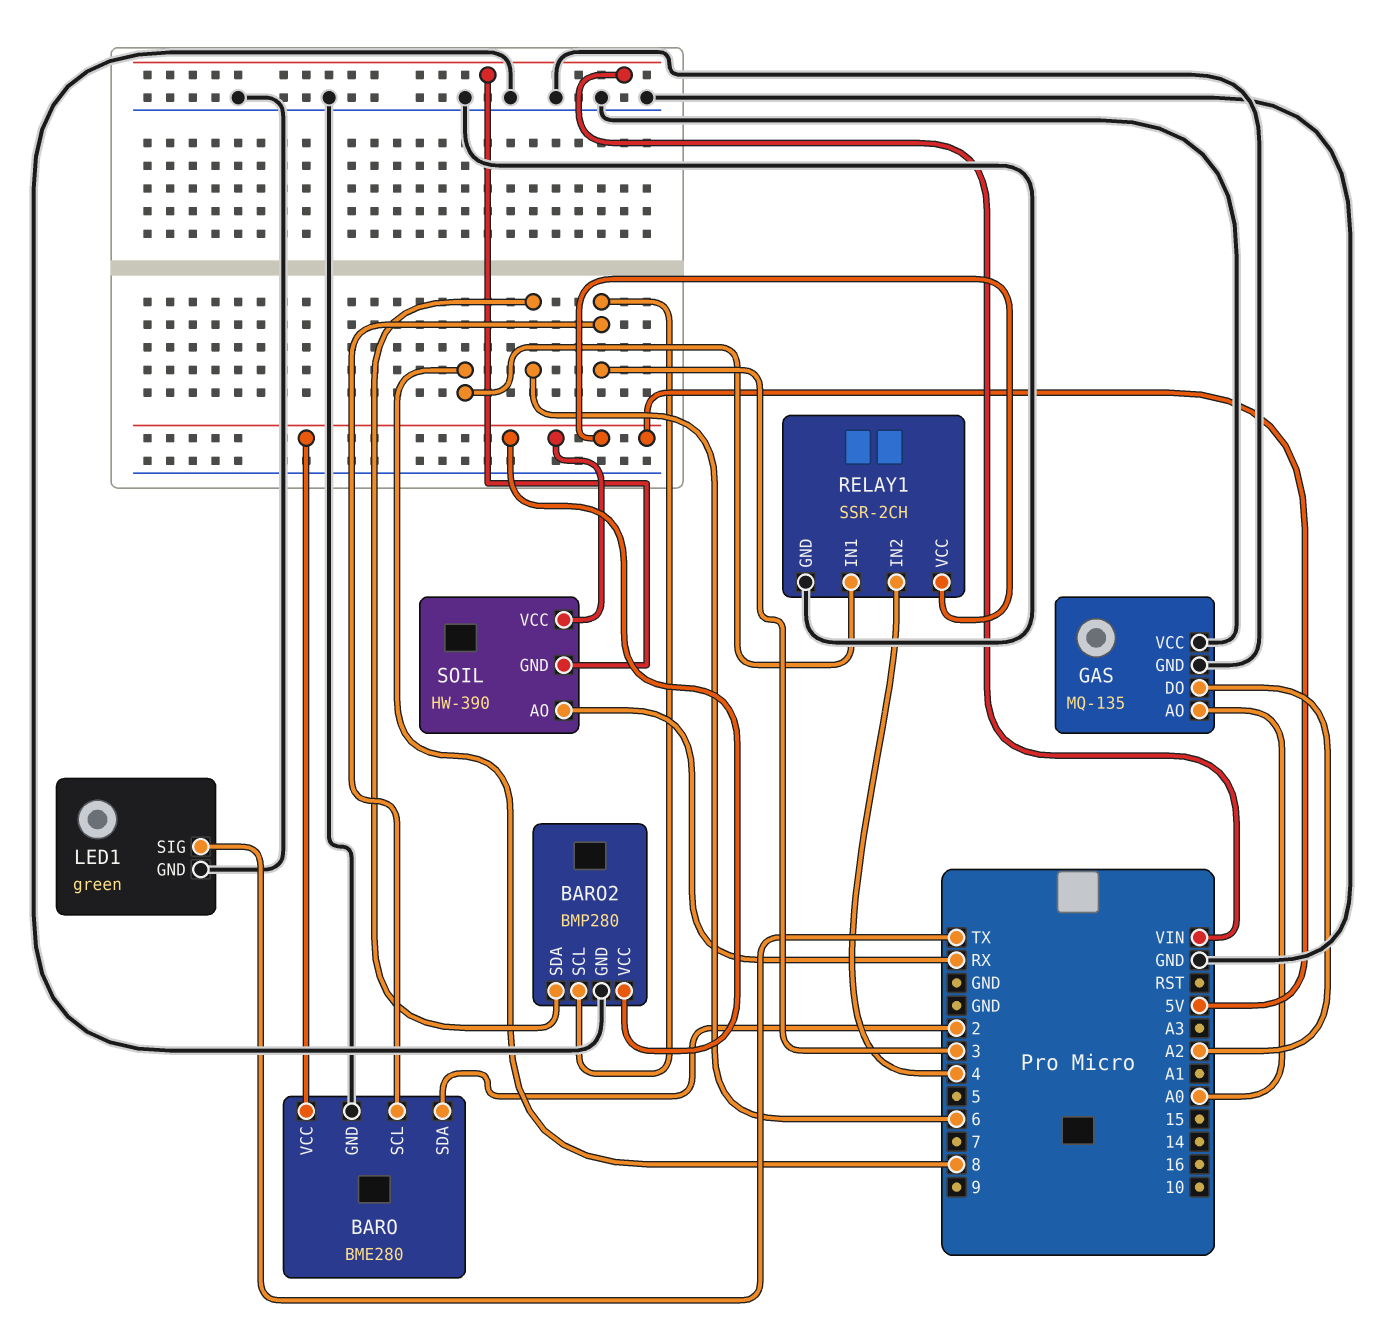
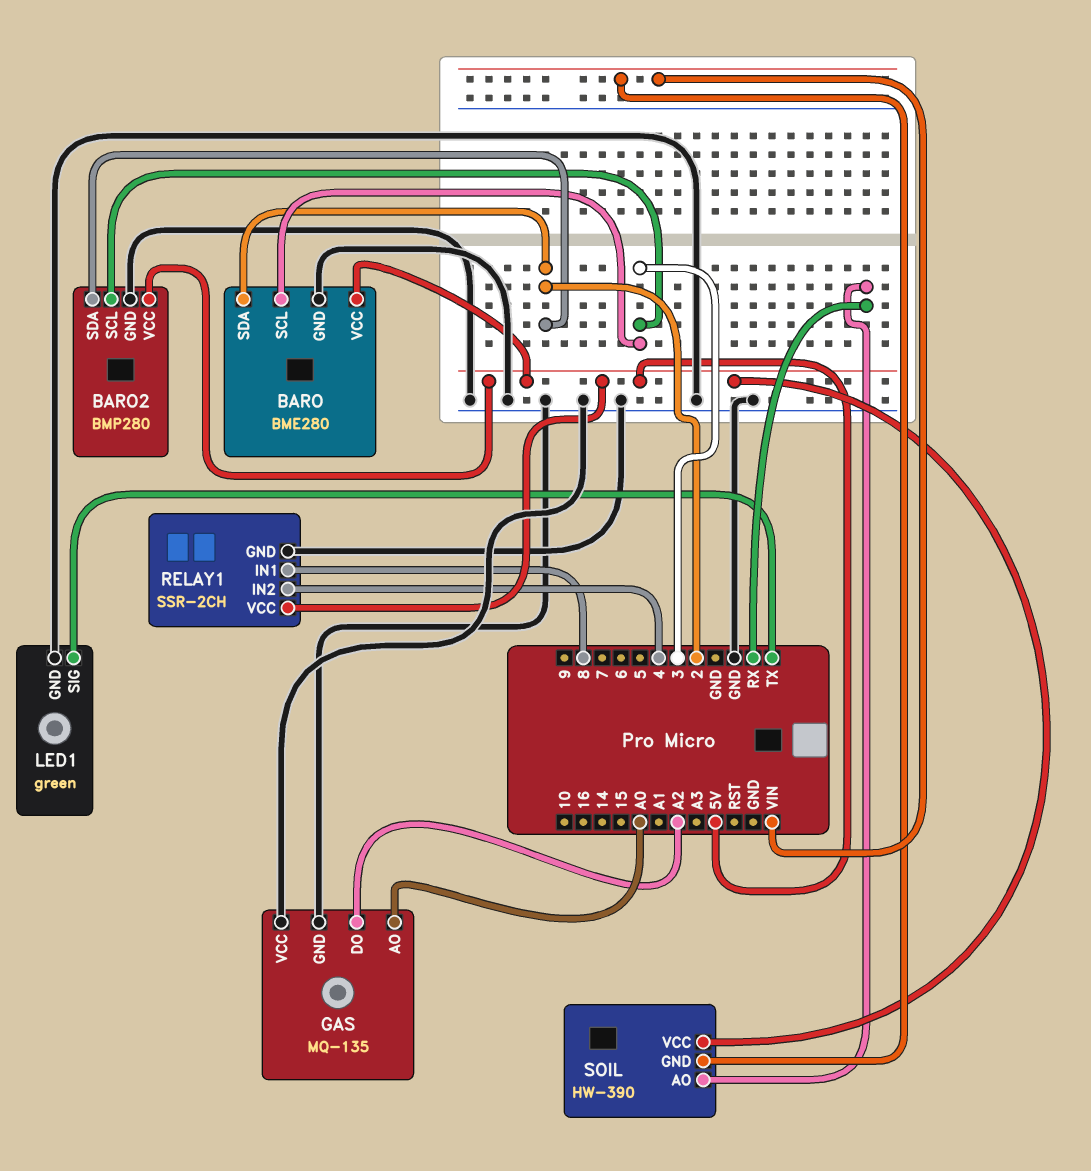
BARO2 pin SDA: 6 -> 2

